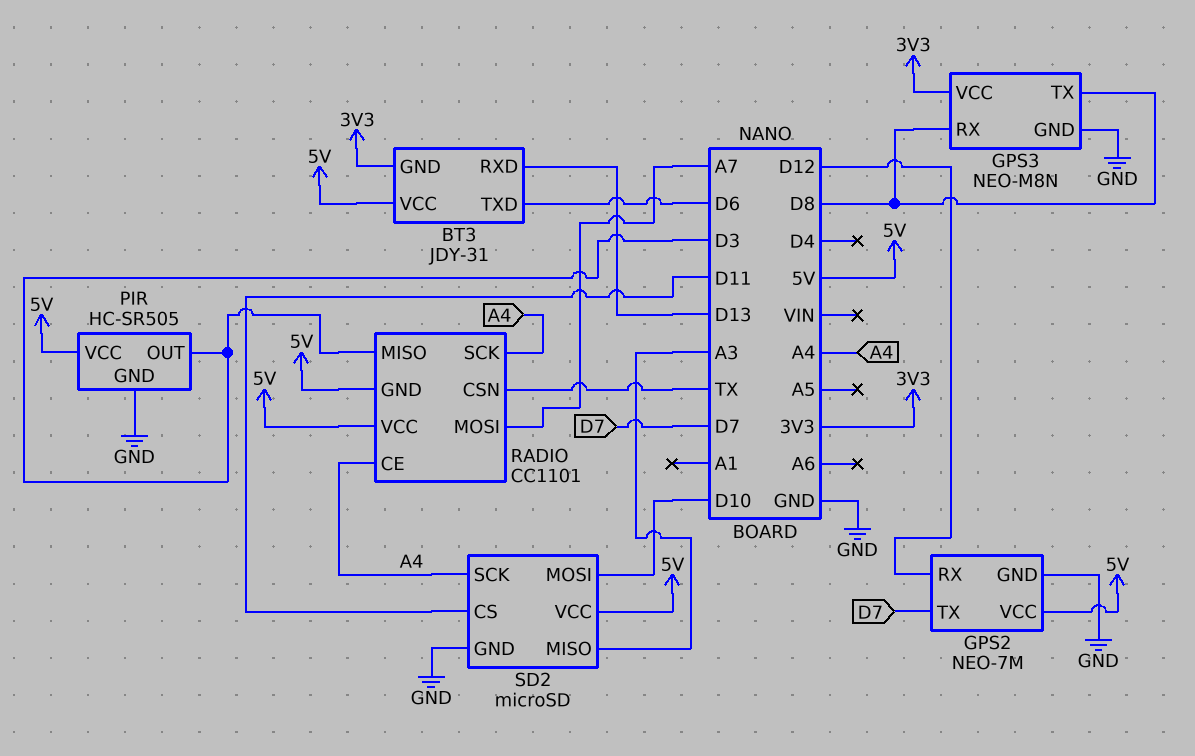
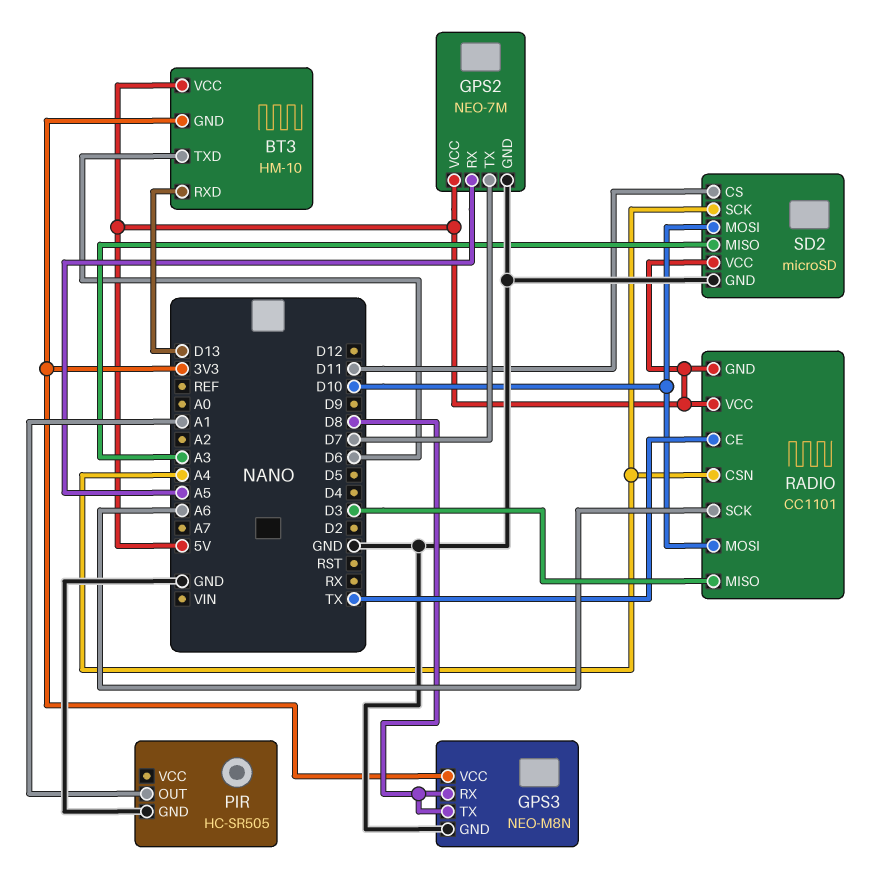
BT3: JDY-31 -> HM-10
GPS2 pin RX: D12 -> A5
PIR pin OUT: D3 -> A1
PIR pin VCC: 5V -> none
RADIO pin CE: A4 -> TX
RADIO pin CSN: TX -> A4
RADIO pin MOSI: A7 -> D10
RADIO pin SCK: A4 -> A6

